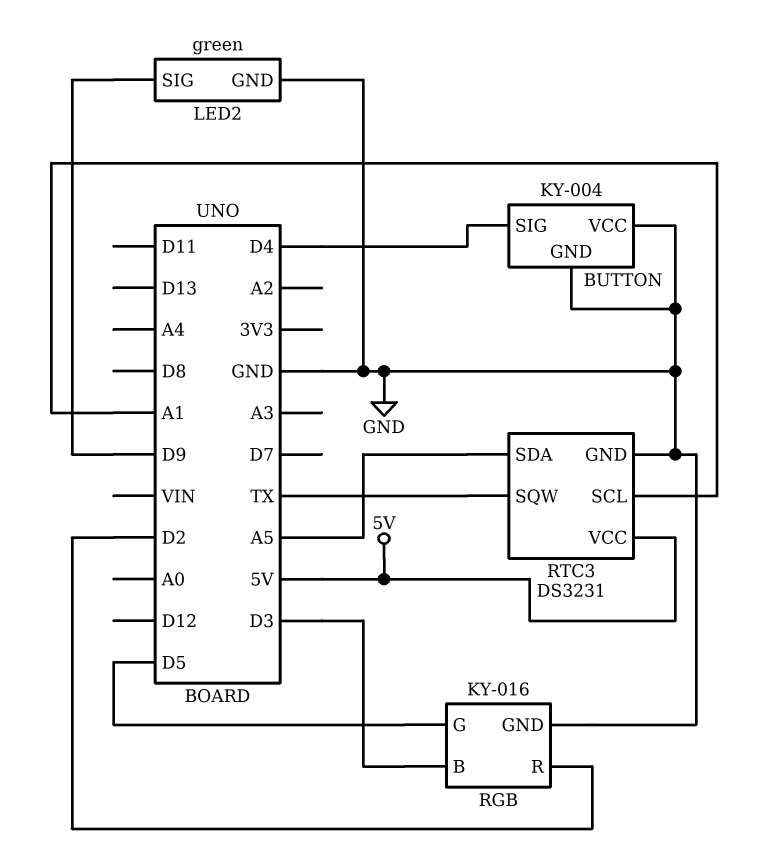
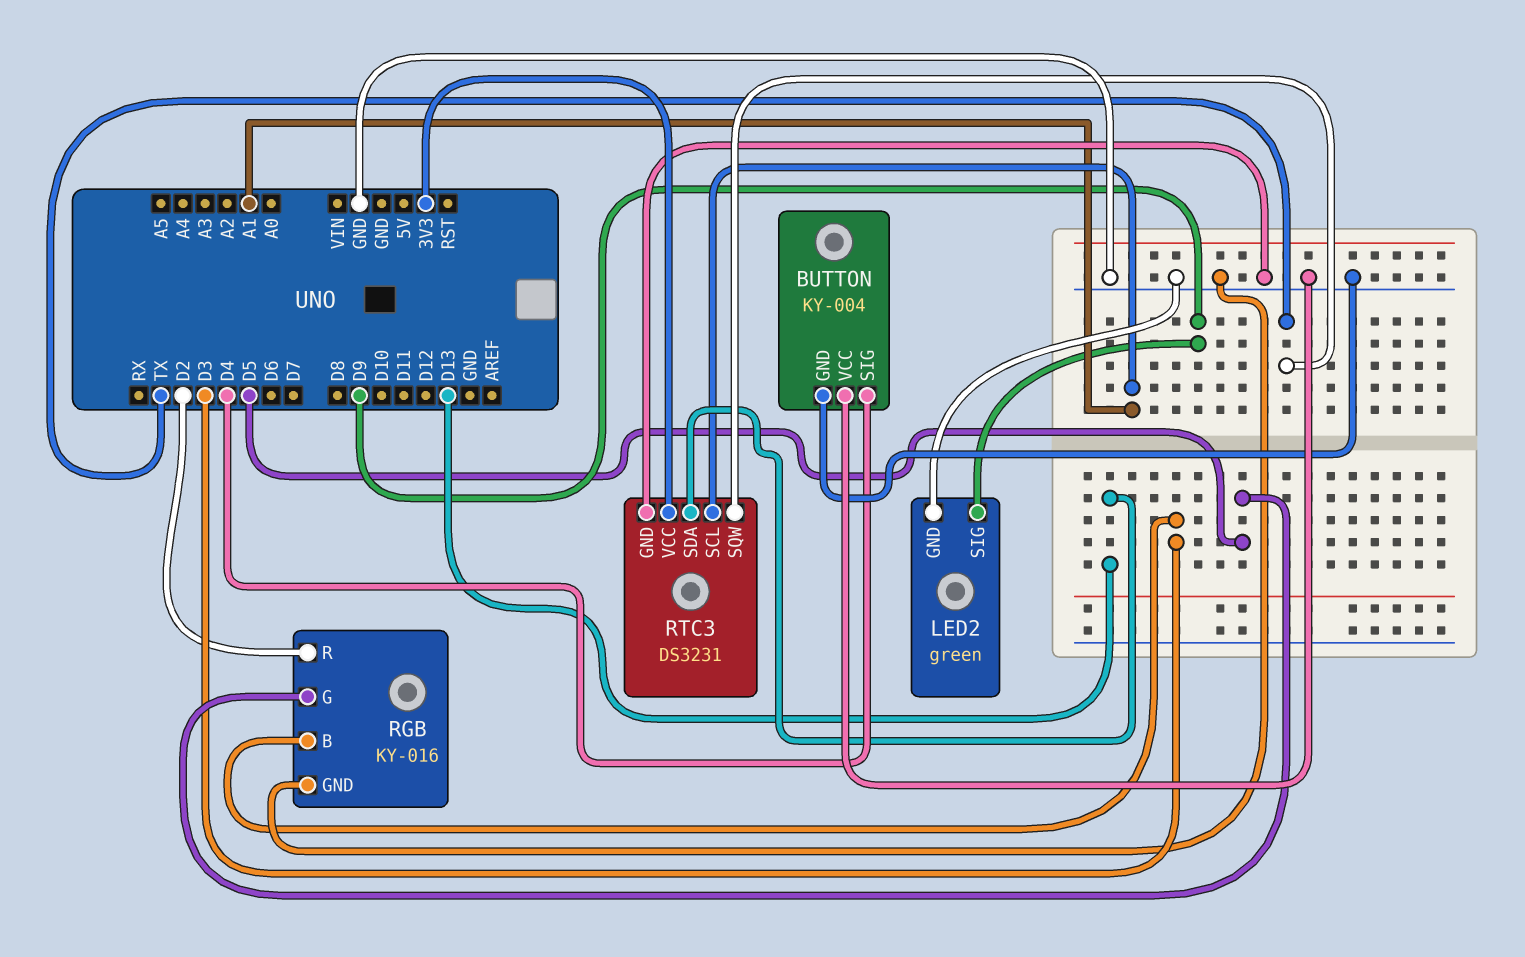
RTC3 pin SDA: A5 -> D13
RTC3 pin VCC: 5V -> 3V3

